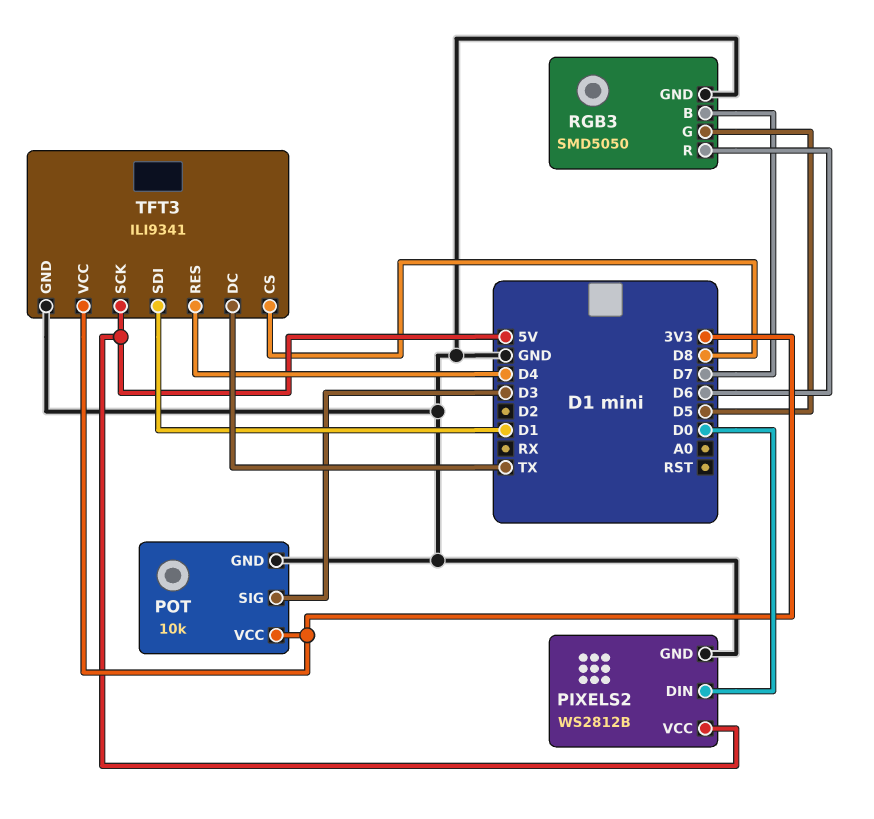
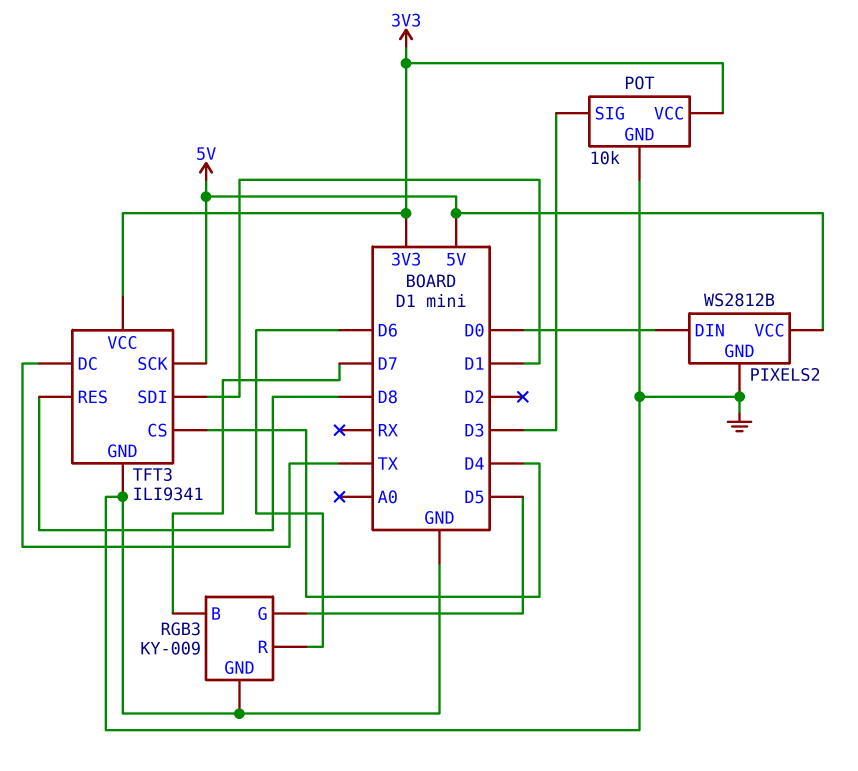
RGB3: SMD5050 -> KY-009
TFT3 pin CS: D8 -> D4
TFT3 pin RES: D4 -> D8

